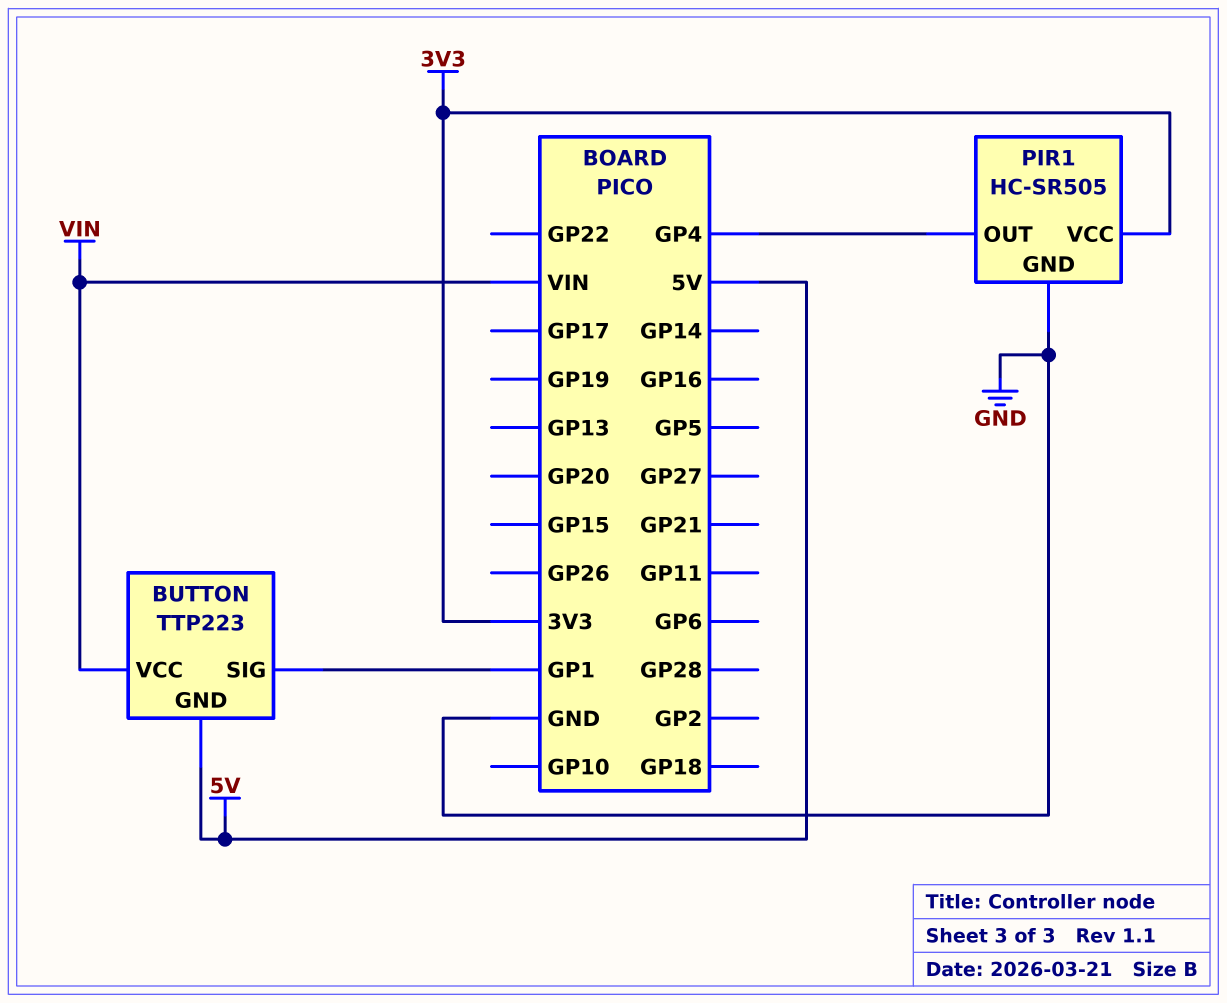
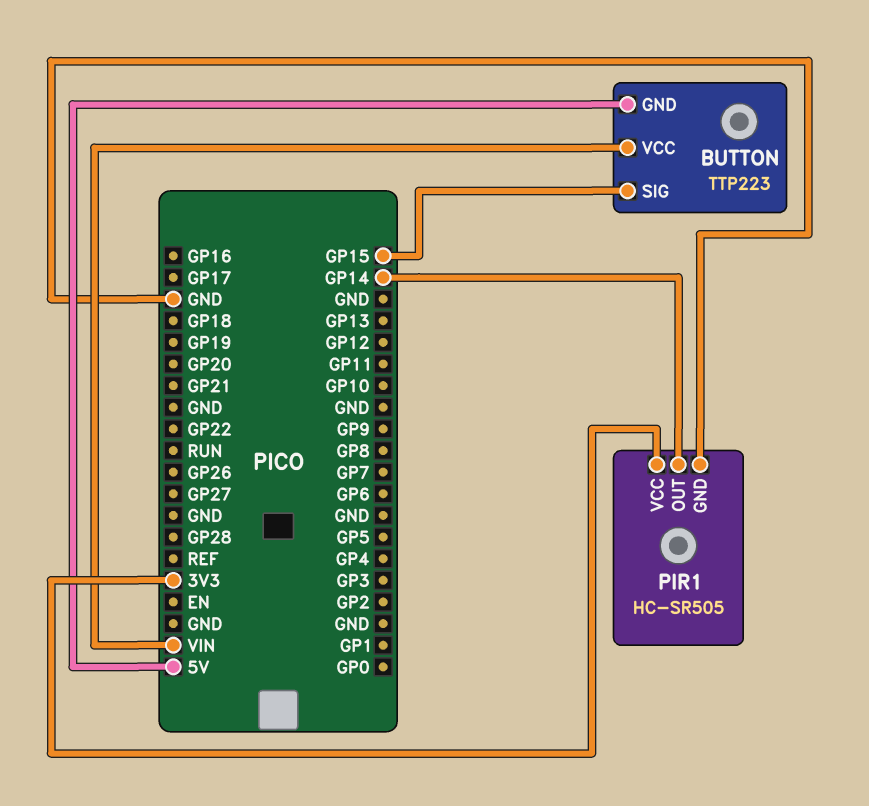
BUTTON pin SIG: GP1 -> GP15
PIR1 pin OUT: GP4 -> GP14

